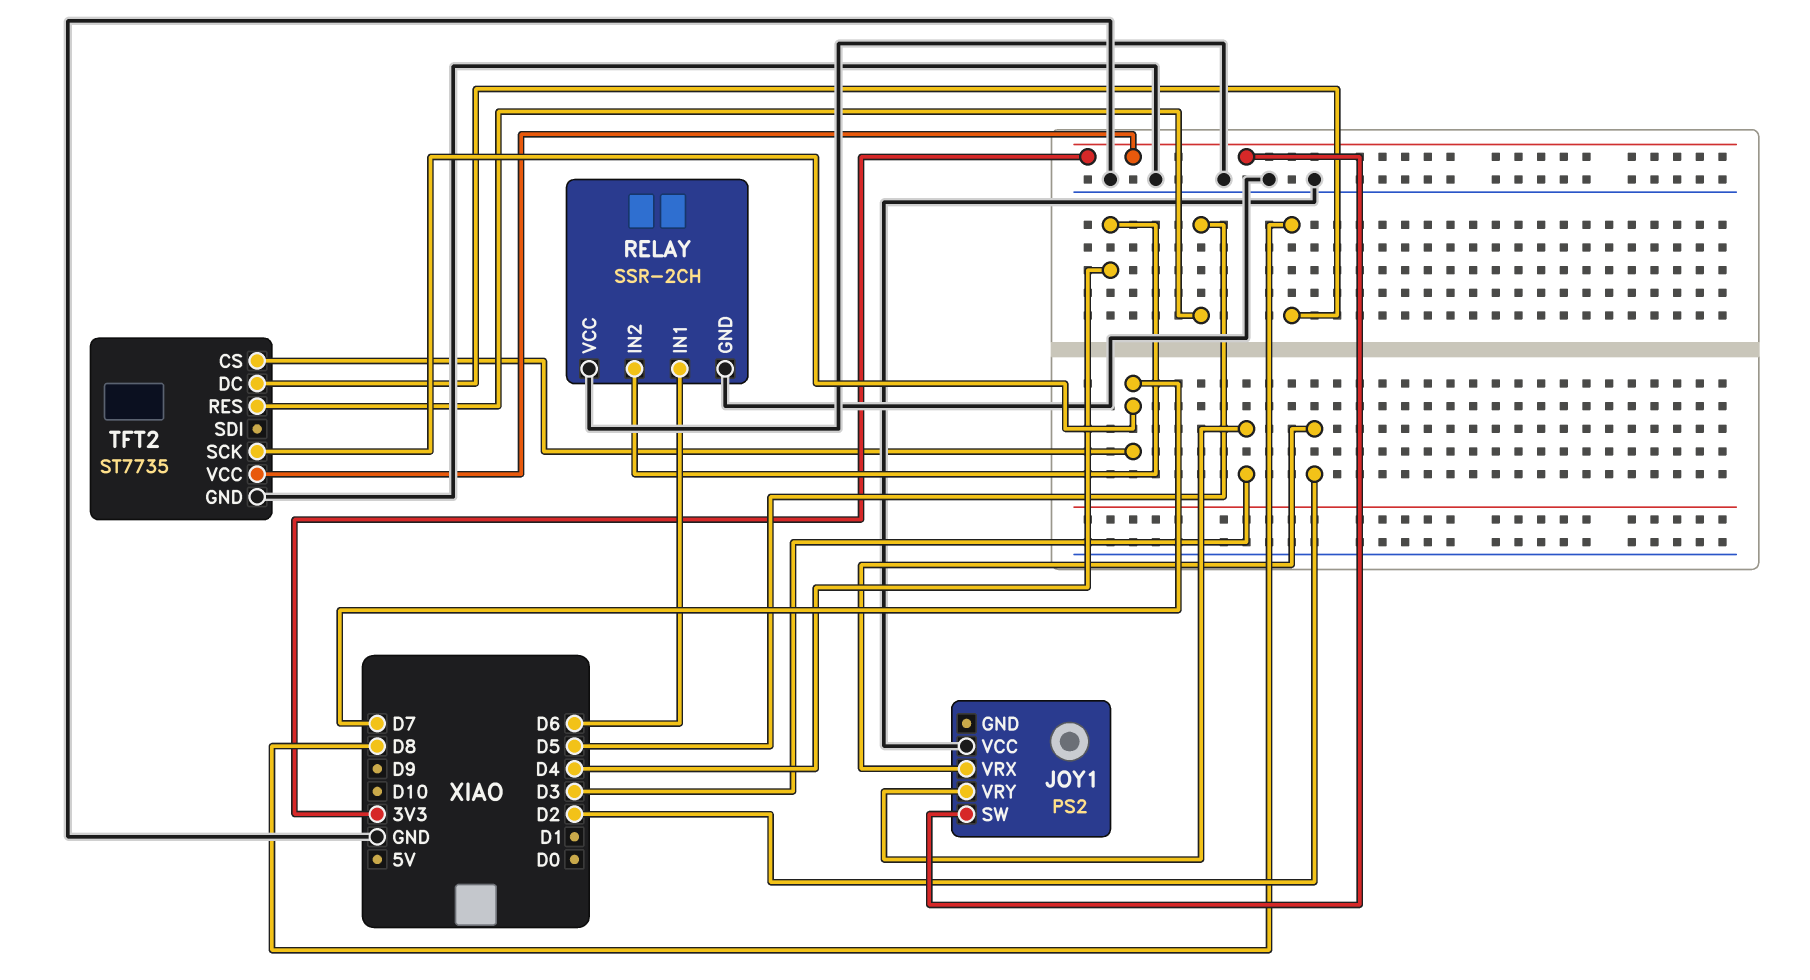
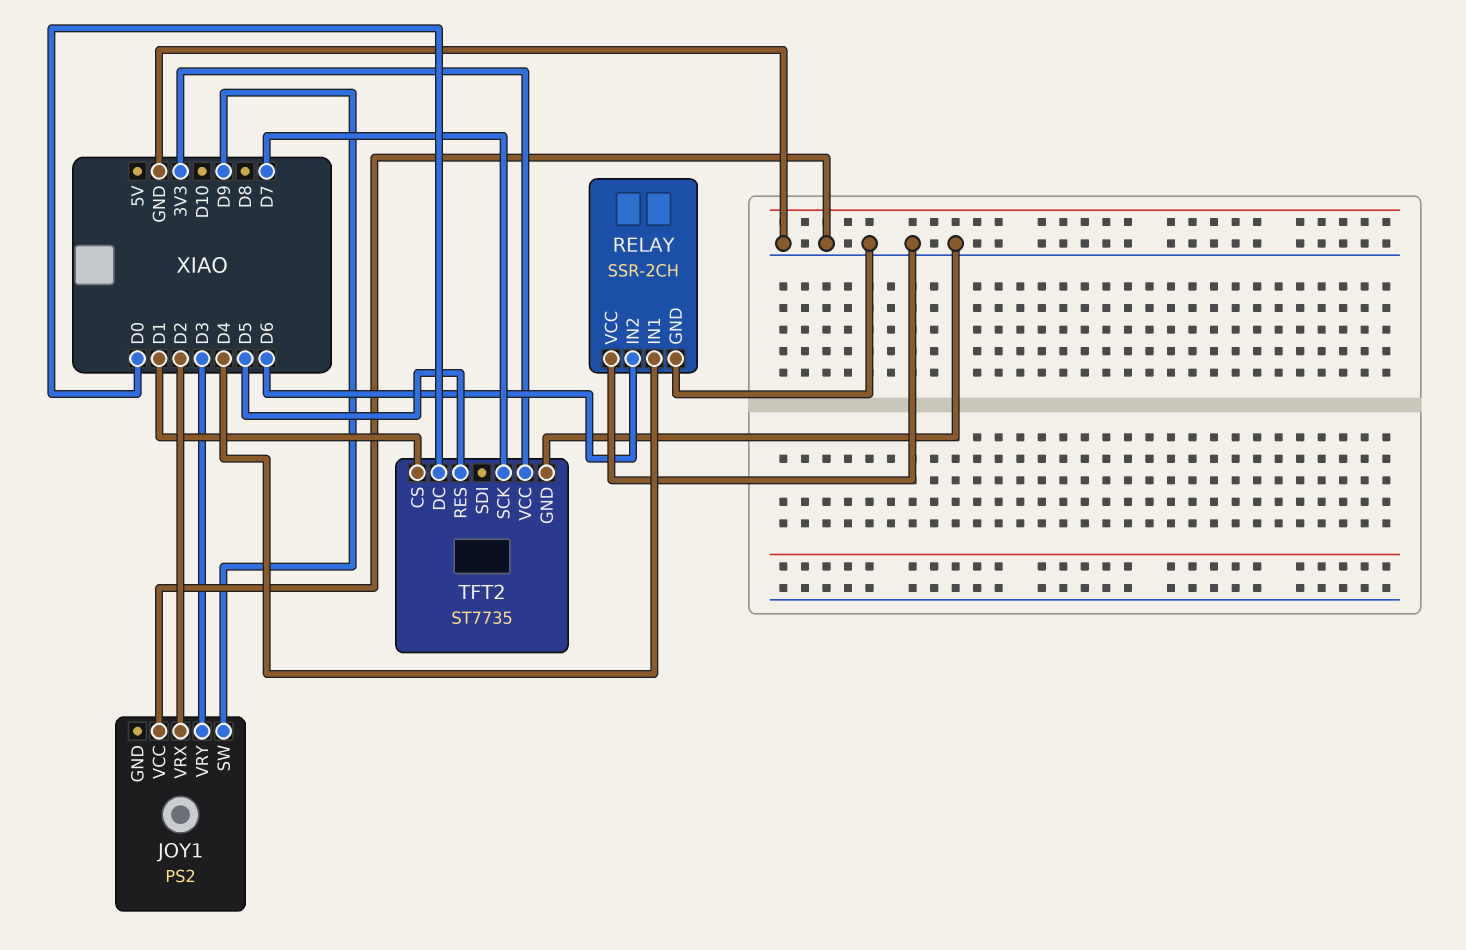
JOY1 pin SW: 3V3 -> D9
RELAY pin IN1: D6 -> D4
RELAY pin IN2: D4 -> D6
TFT2 pin CS: D7 -> D1
TFT2 pin DC: D8 -> D0

